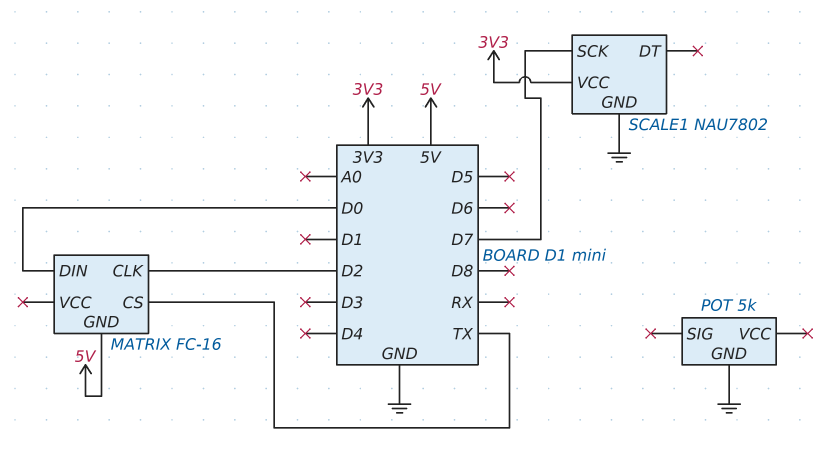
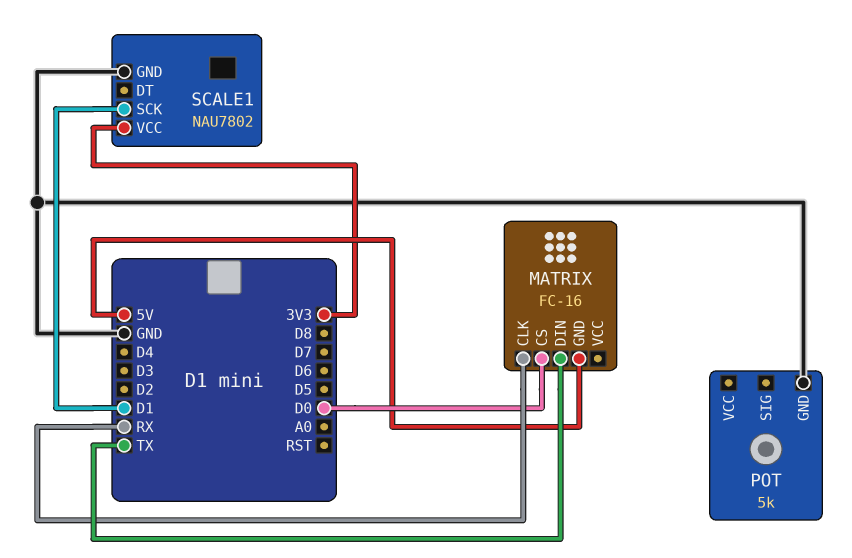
MATRIX pin CLK: D2 -> RX
MATRIX pin CS: TX -> D0
MATRIX pin DIN: D0 -> TX
SCALE1 pin SCK: D7 -> D1

